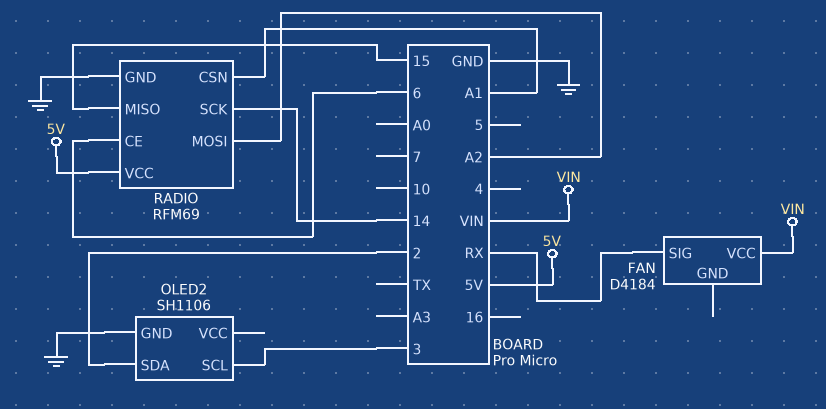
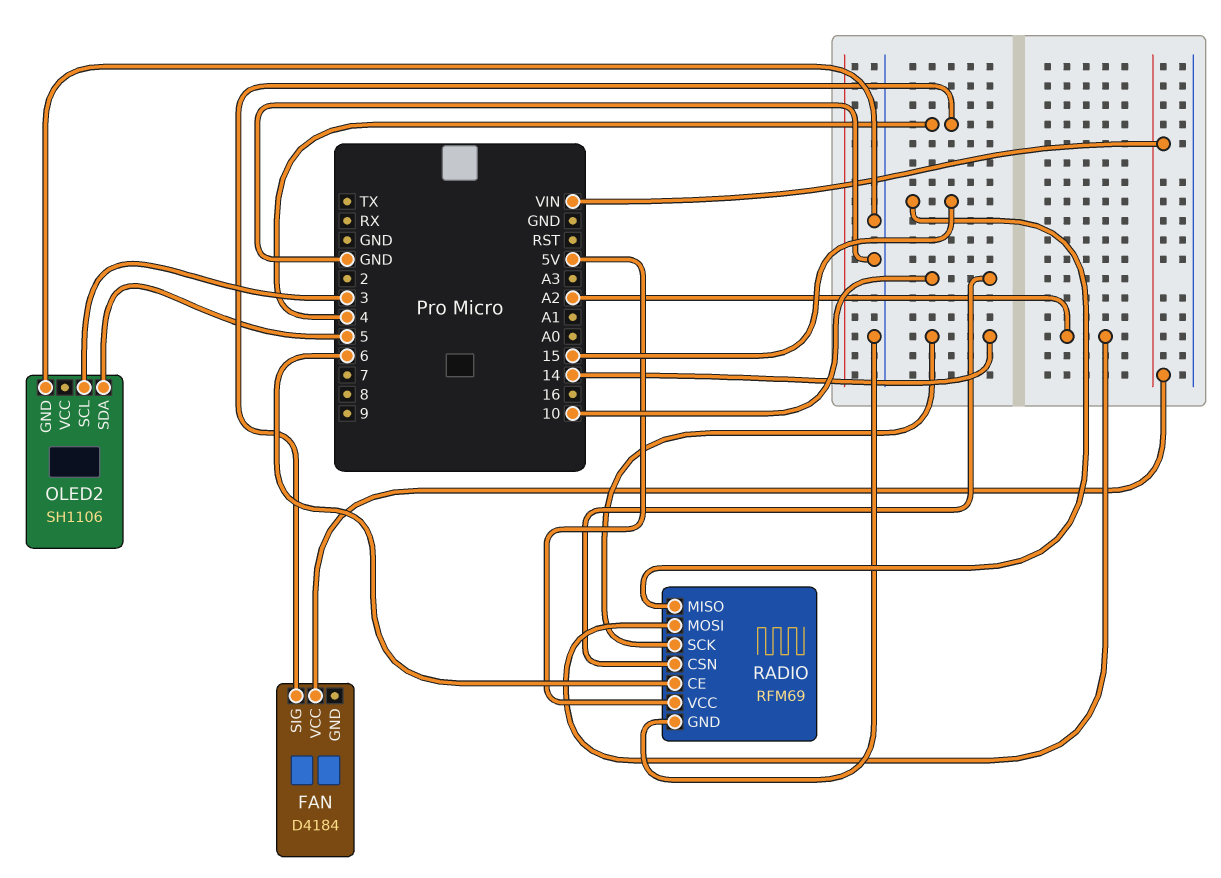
FAN pin SIG: RX -> 4
OLED2 pin SDA: 2 -> 5
RADIO pin CSN: A1 -> 10

